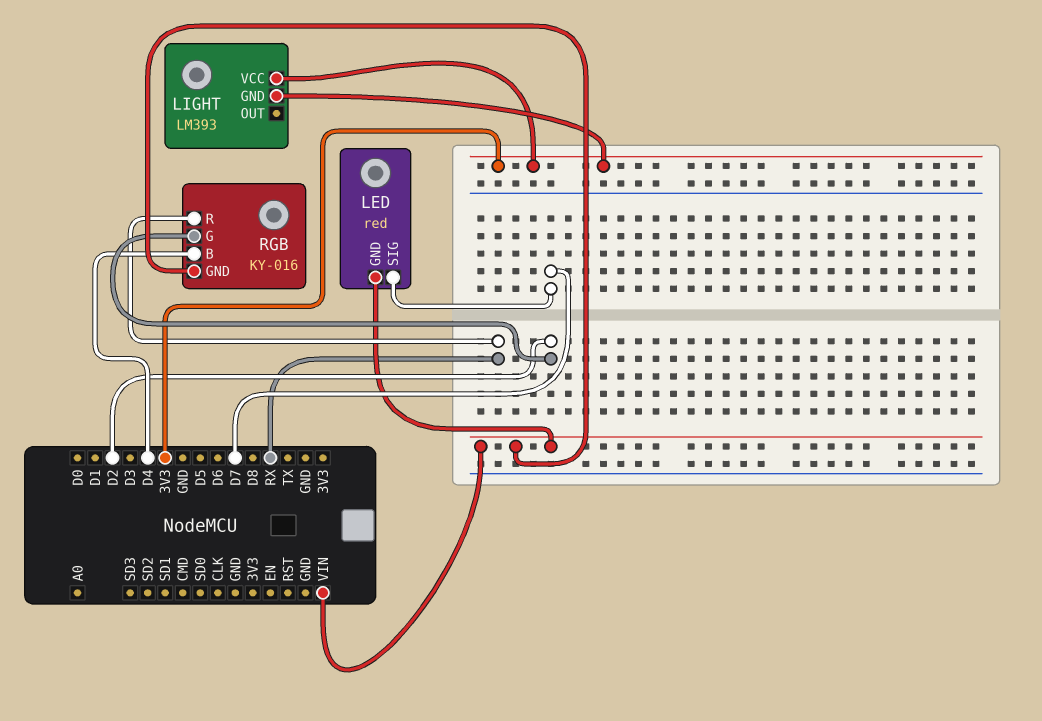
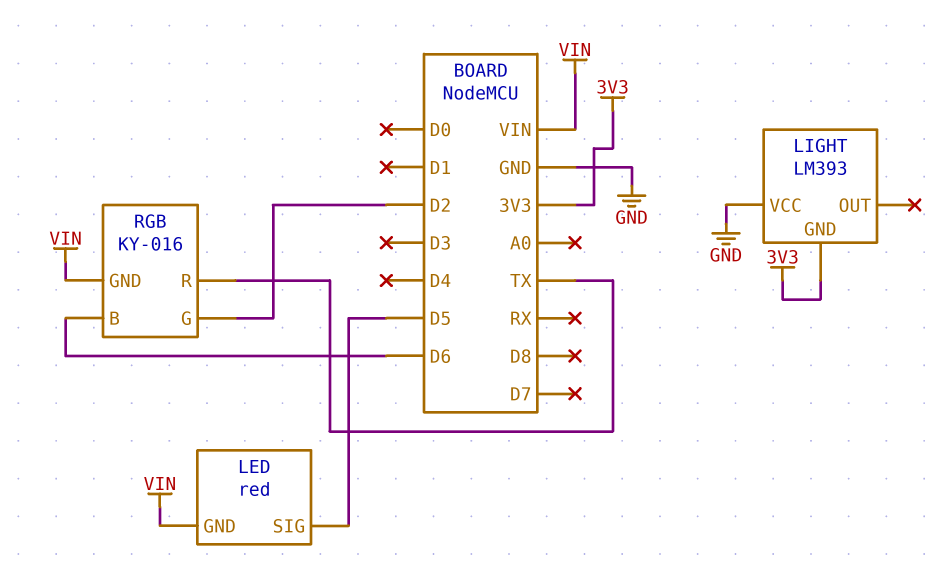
LED pin SIG: D7 -> D5
LIGHT pin VCC: 3V3 -> GND
RGB pin B: D4 -> D6
RGB pin R: RX -> TX

